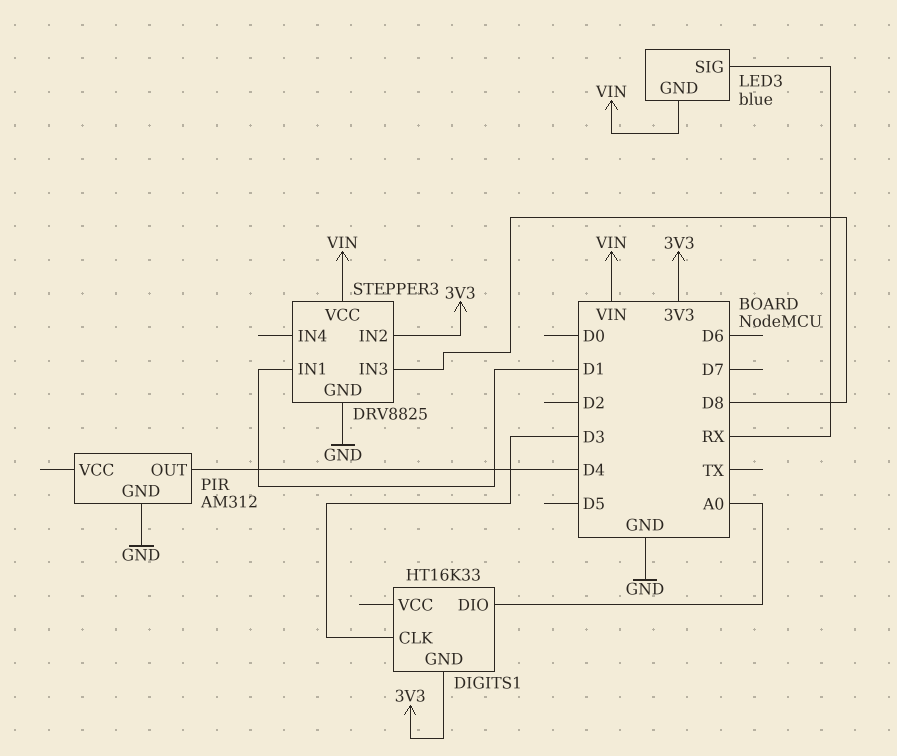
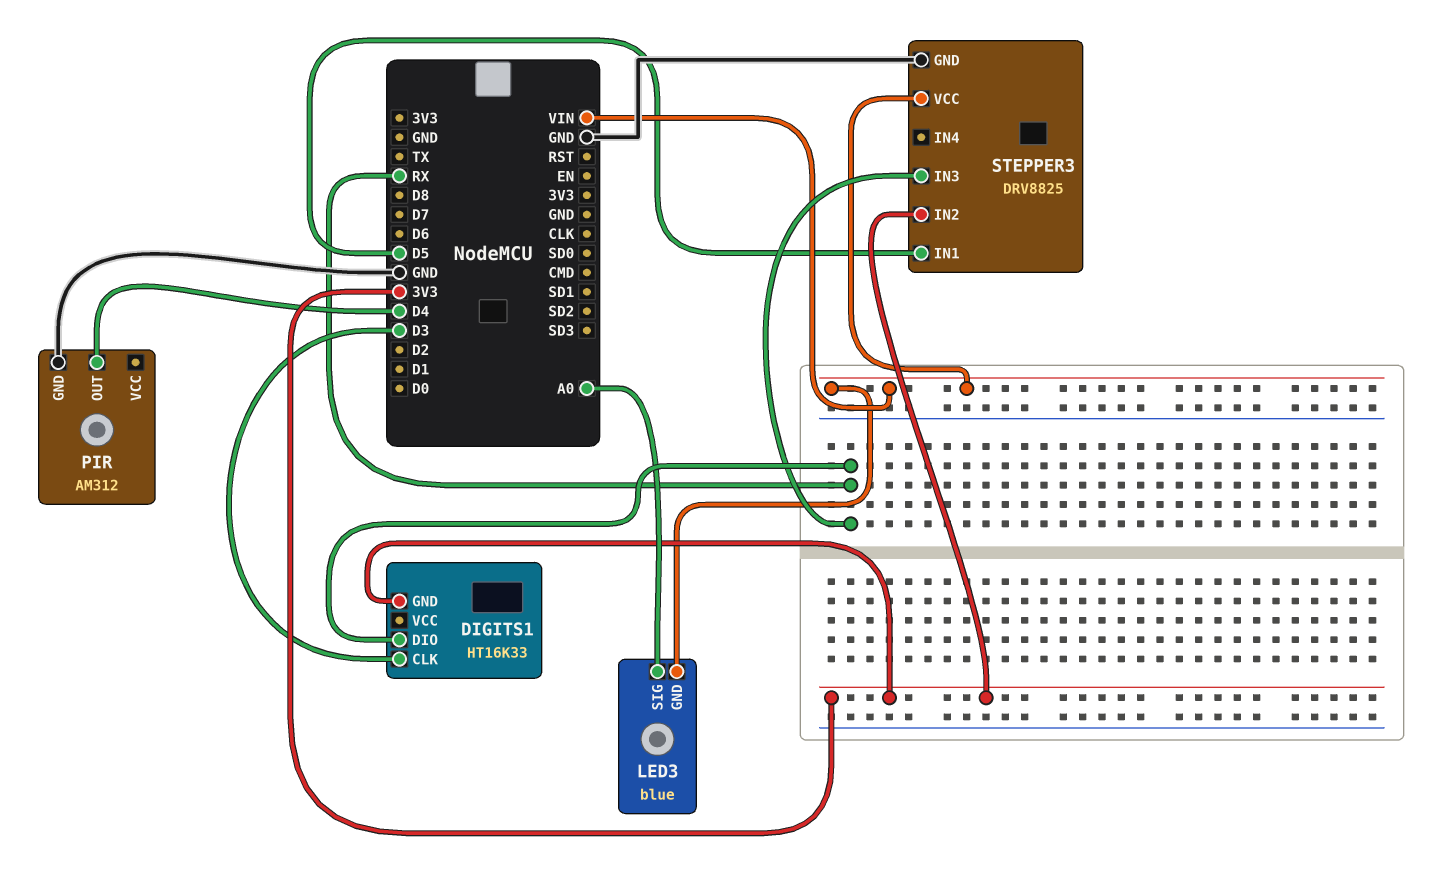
DIGITS1 pin DIO: A0 -> RX
LED3 pin SIG: RX -> A0
STEPPER3 pin IN1: D1 -> D5
STEPPER3 pin IN3: D8 -> RX

